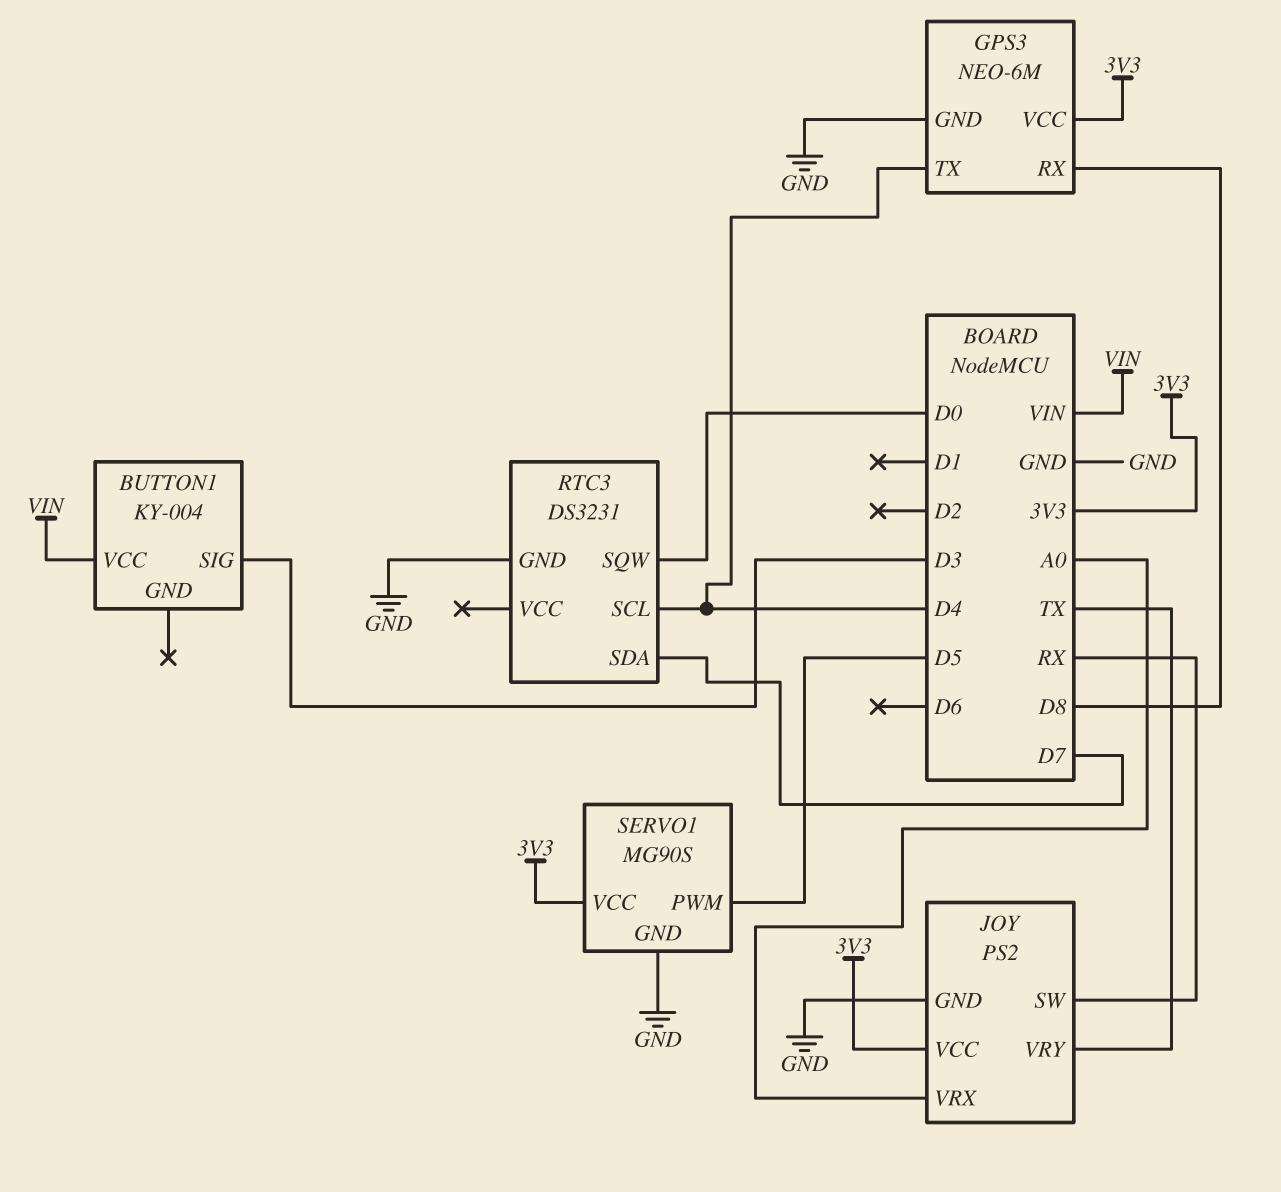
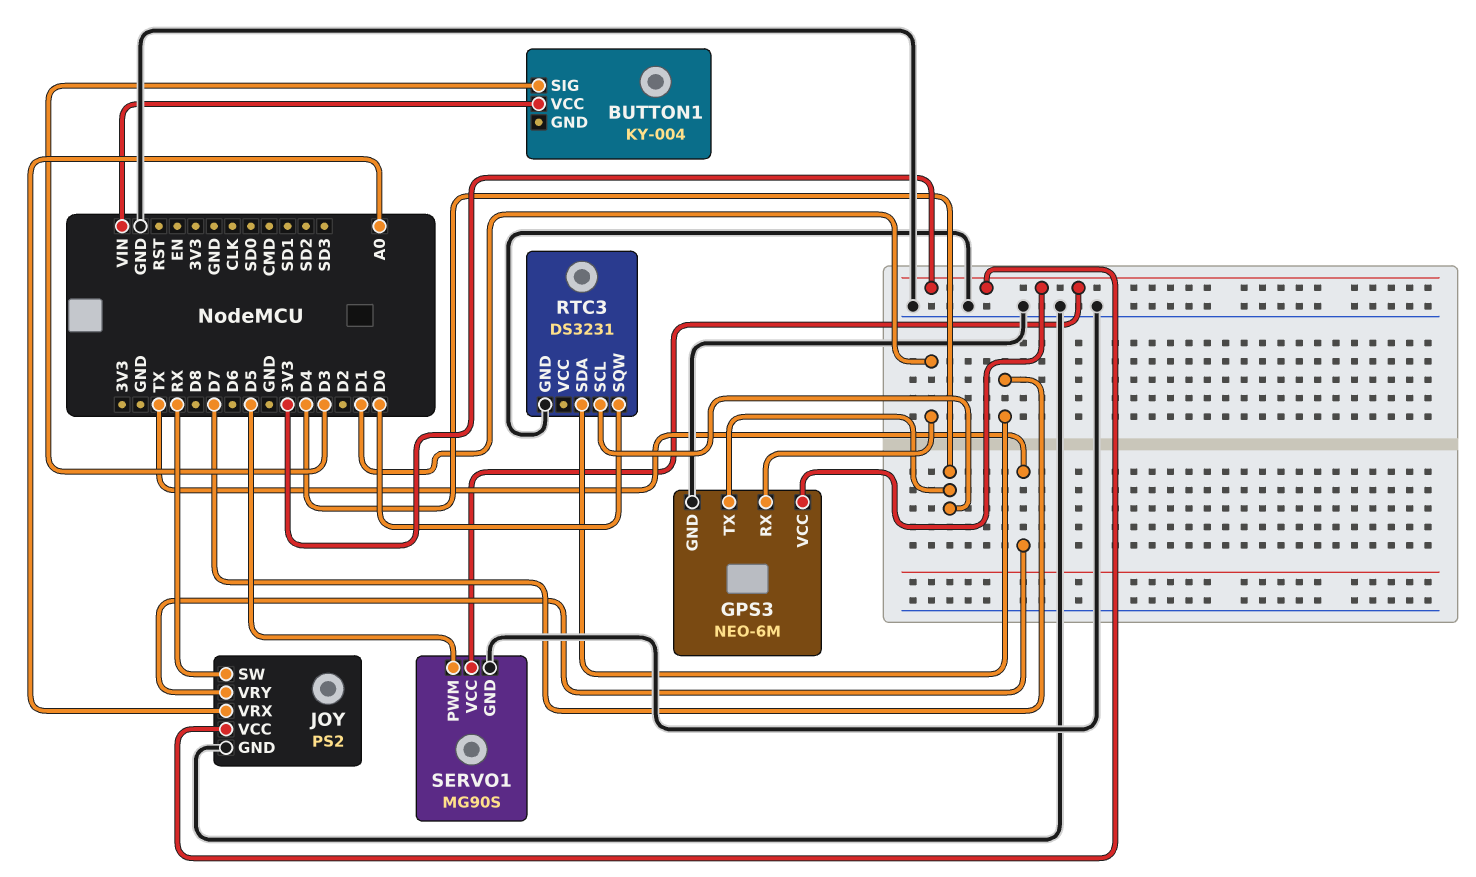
GPS3 pin RX: D8 -> D1

